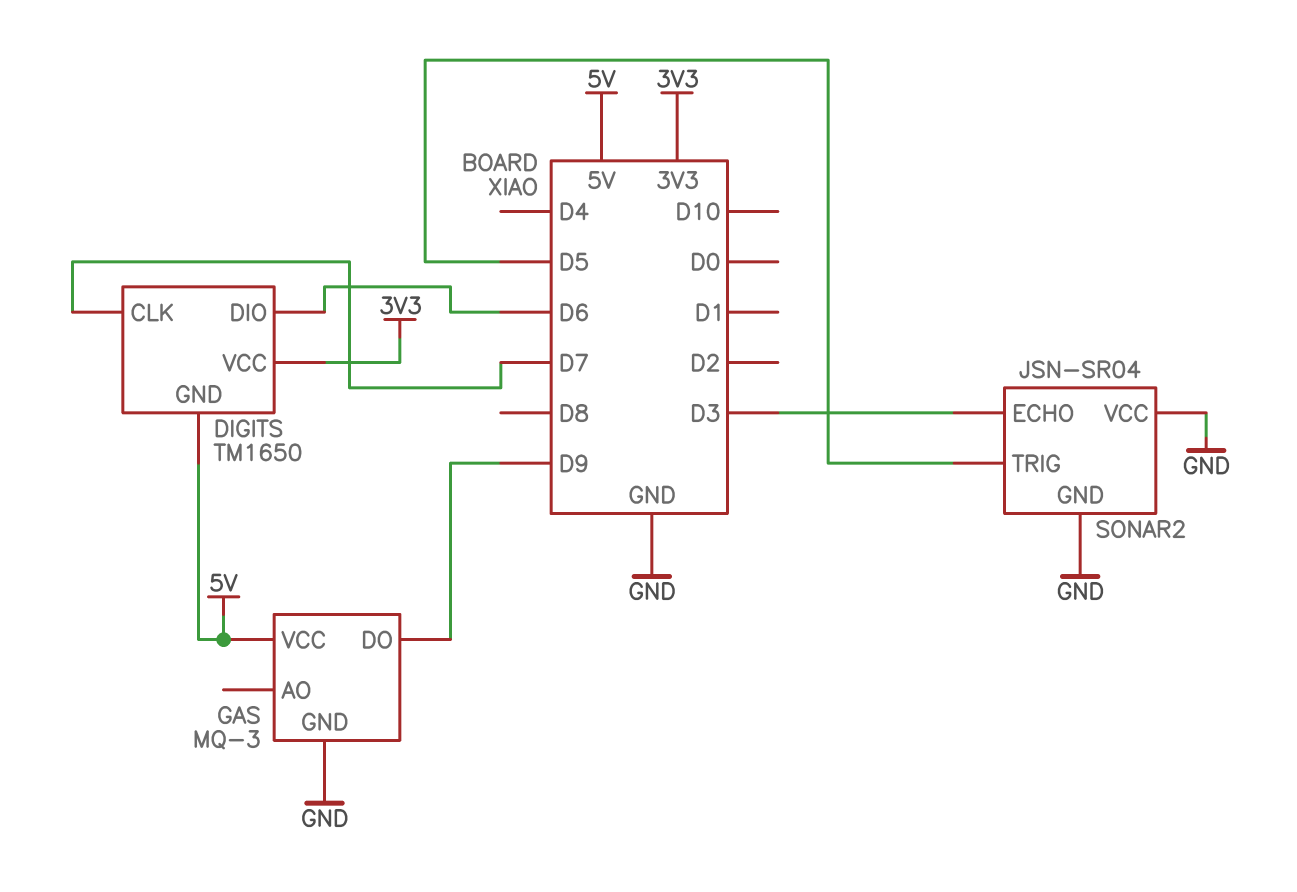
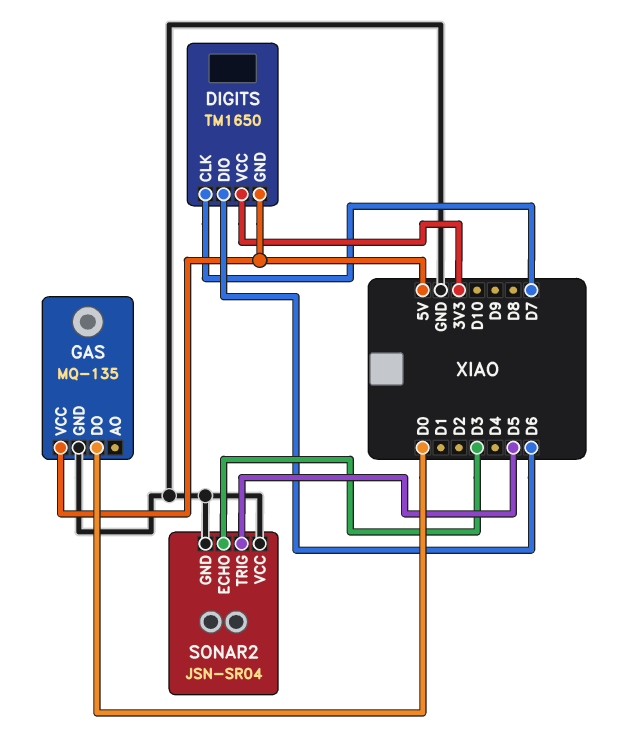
GAS: MQ-3 -> MQ-135
GAS pin DO: D9 -> D0

